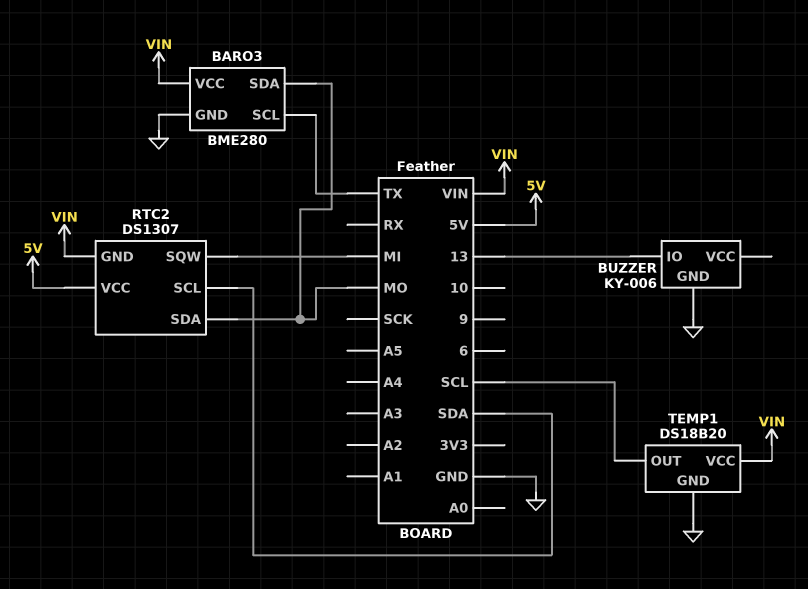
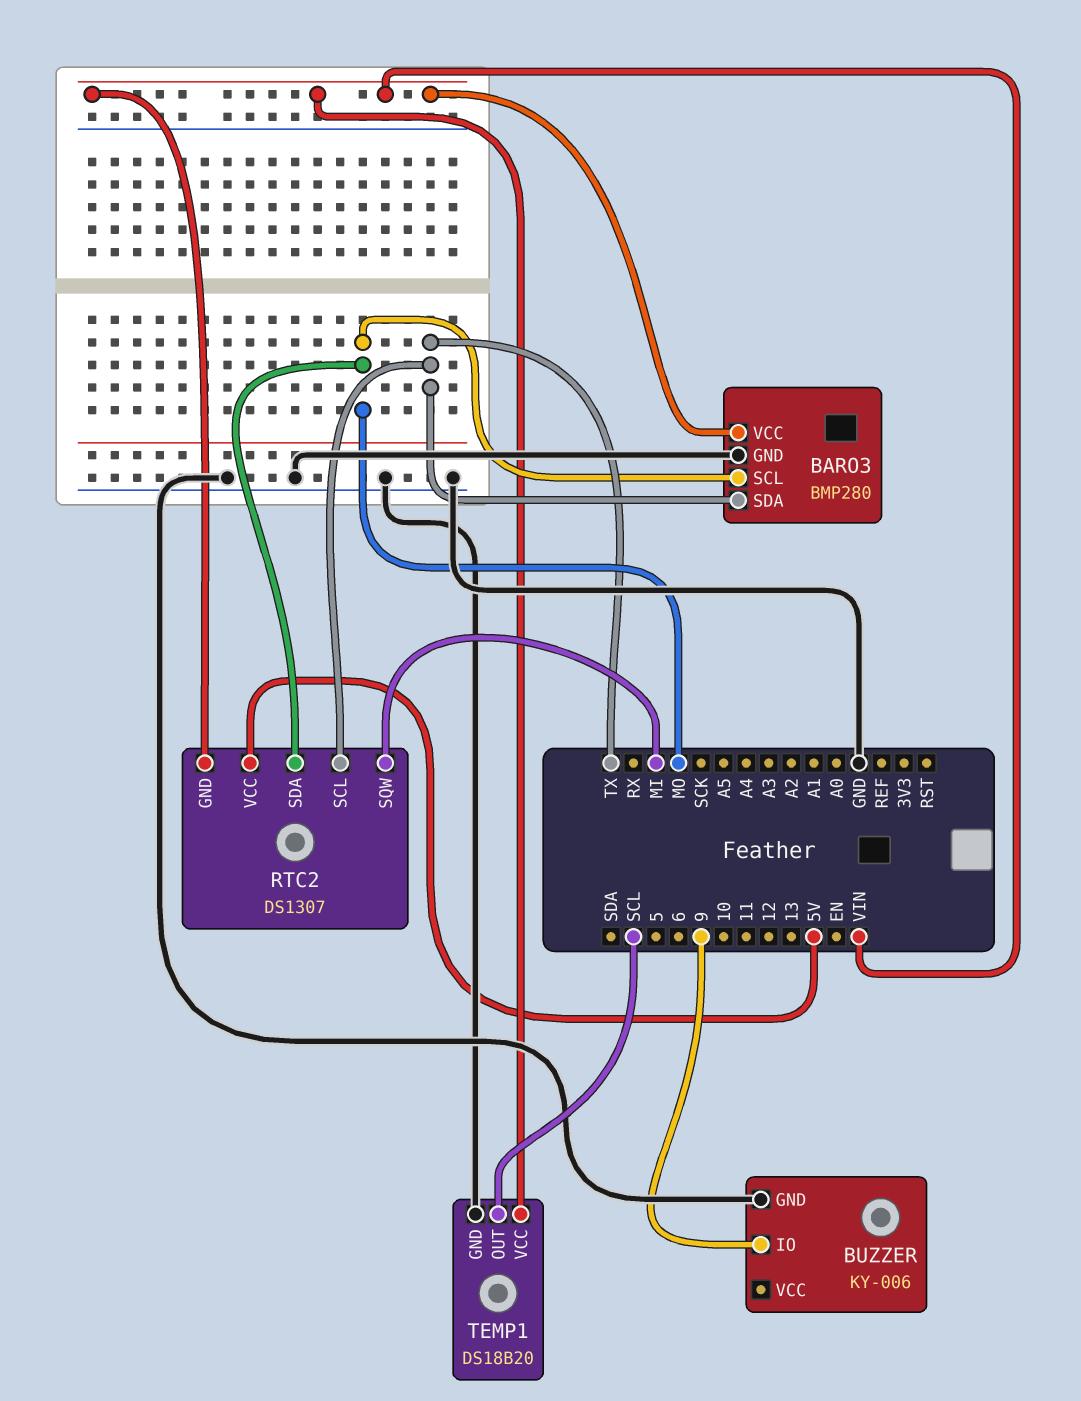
BARO3: BME280 -> BMP280
BARO3 pin SCL: TX -> MO
BARO3 pin SDA: MO -> TX
BUZZER pin IO: 13 -> 9
RTC2 pin SCL: SDA -> TX

